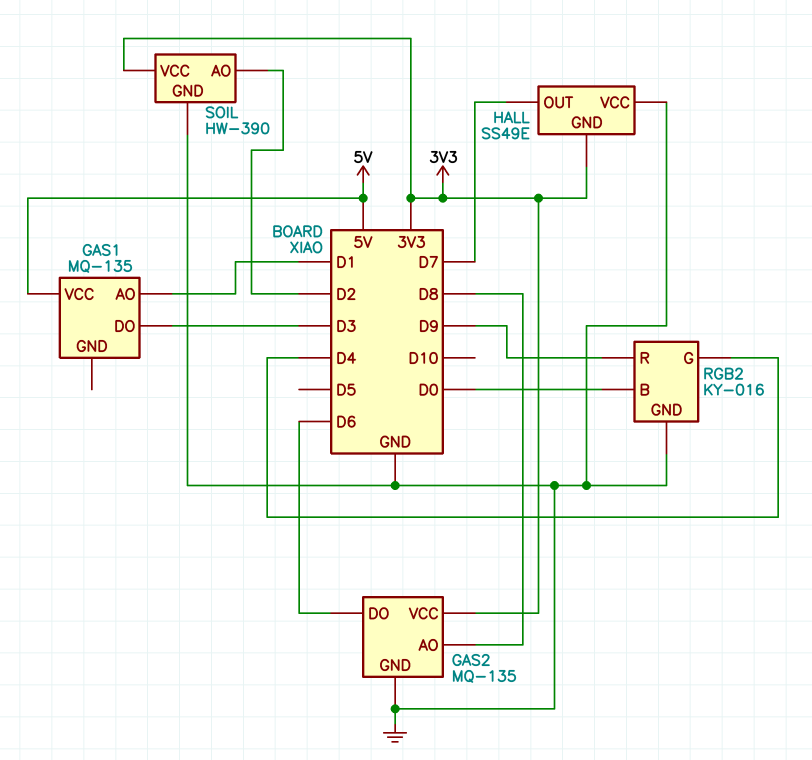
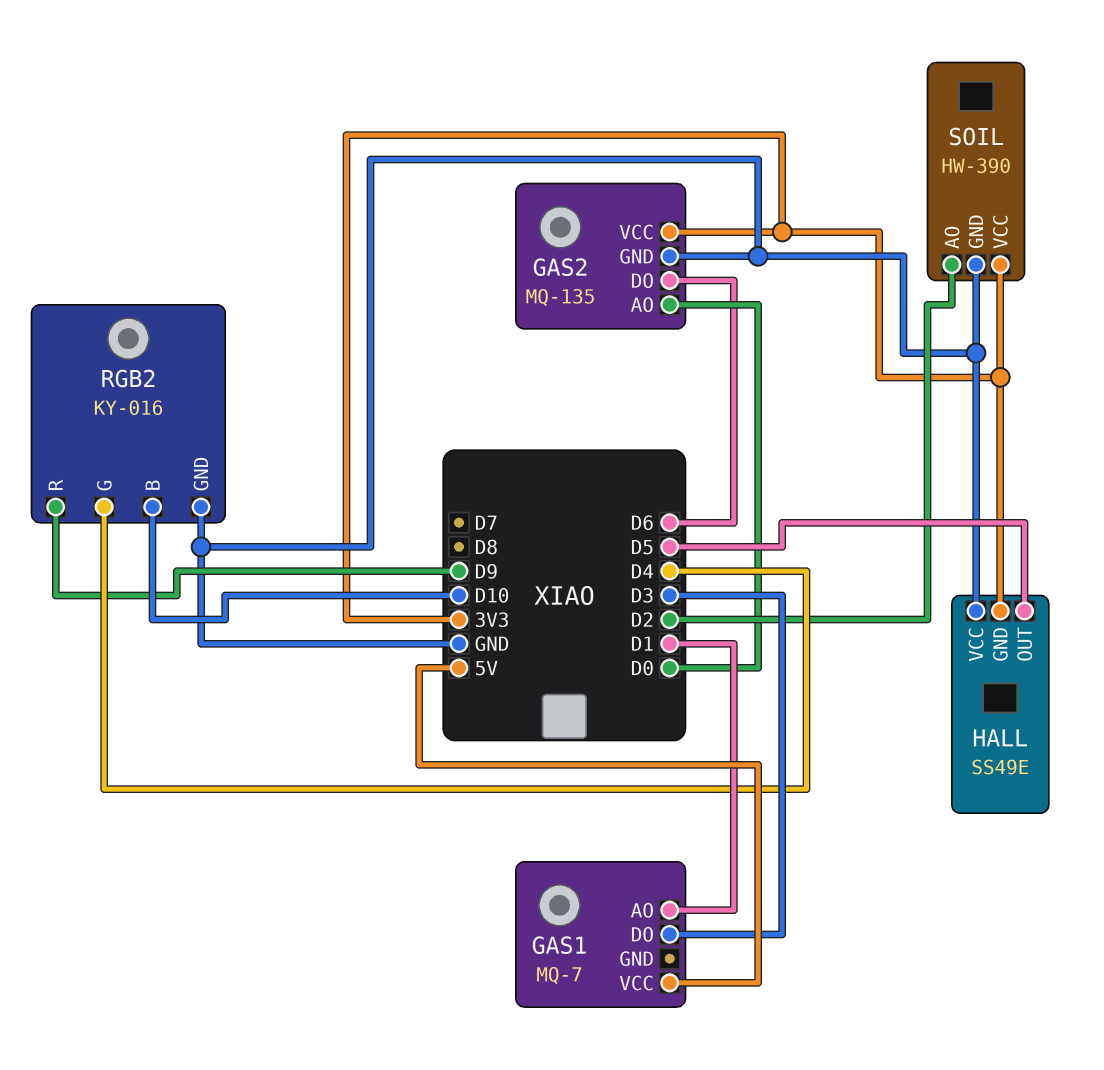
GAS1: MQ-135 -> MQ-7
GAS2 pin AO: D8 -> D0
HALL pin OUT: D7 -> D5
RGB2 pin B: D0 -> D10

